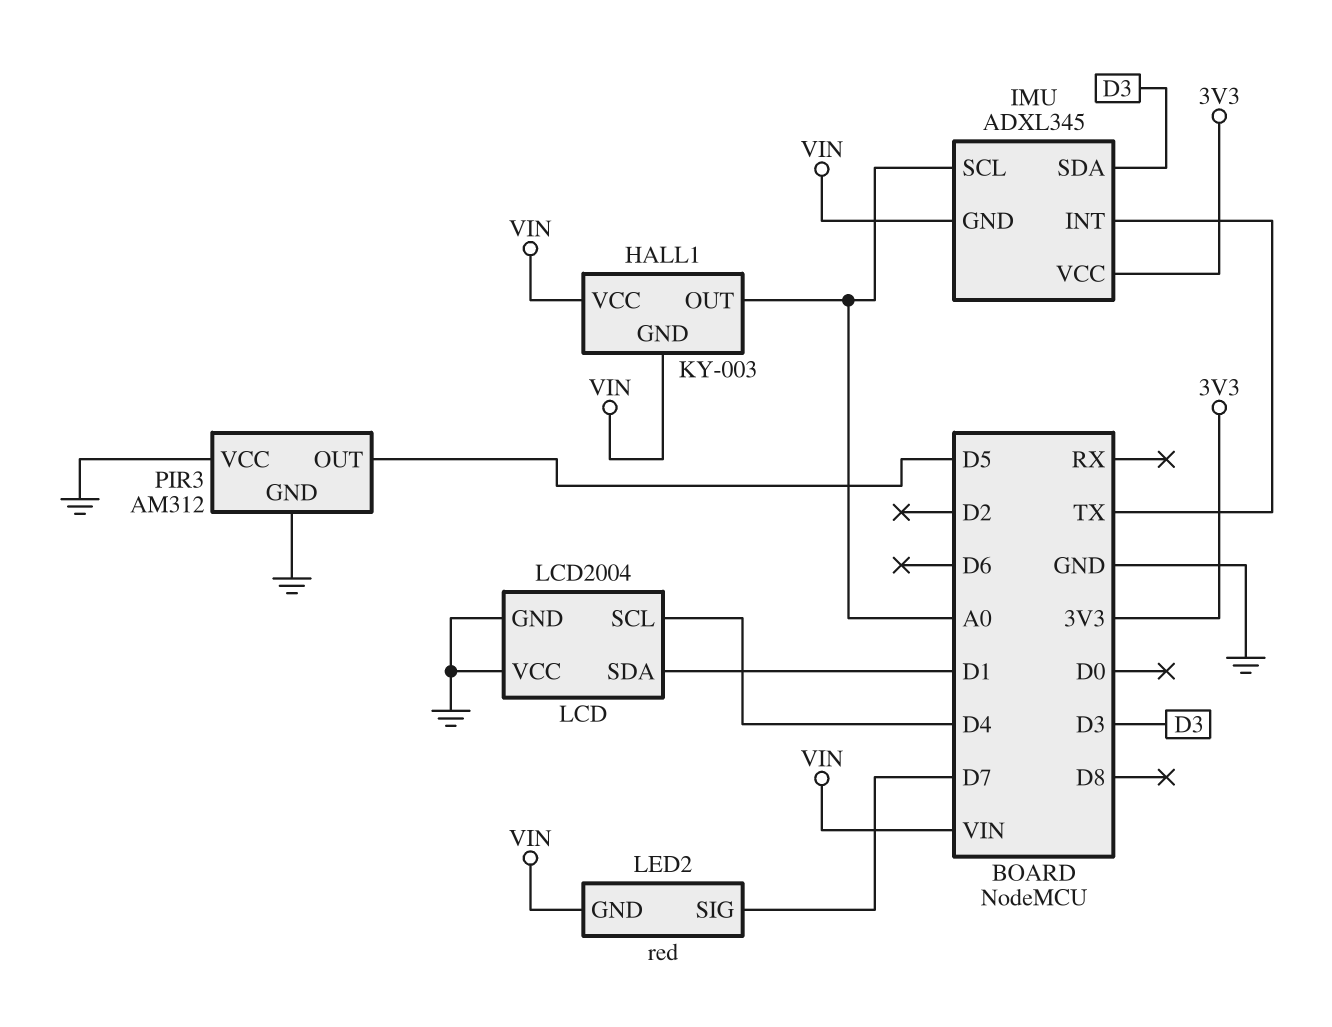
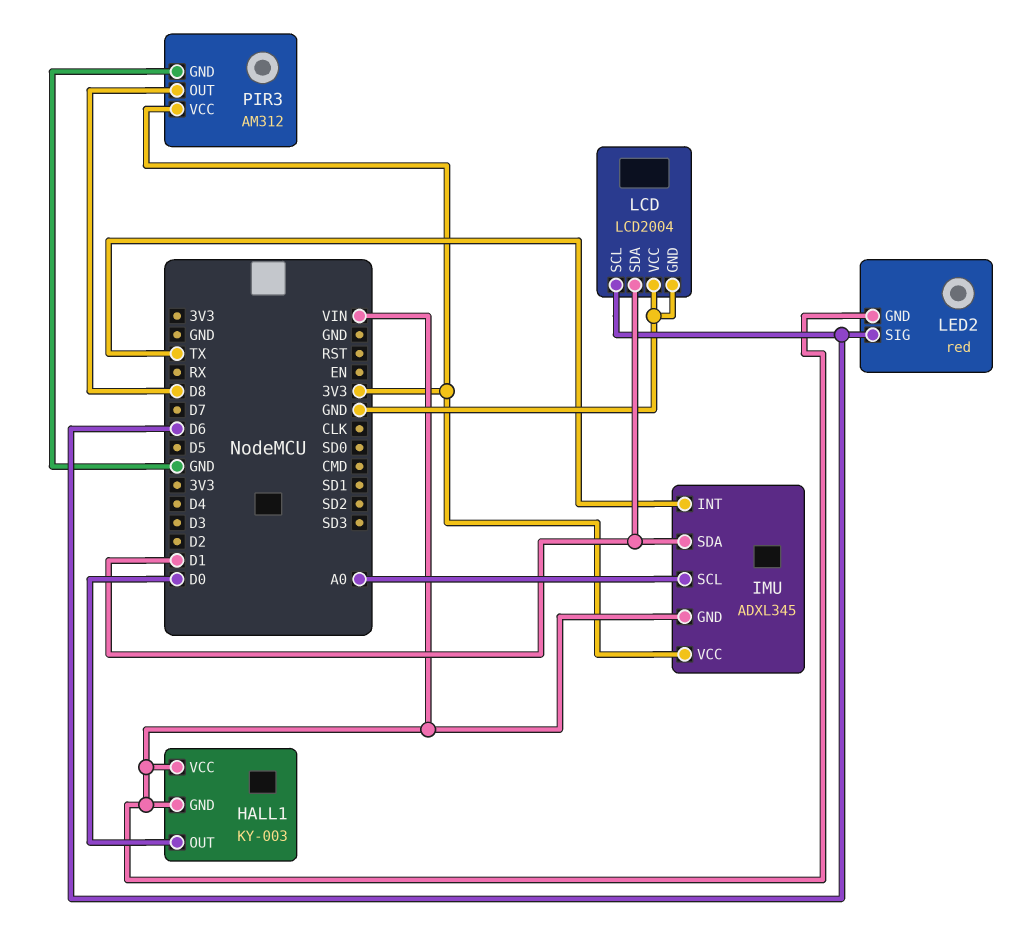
HALL1 pin OUT: A0 -> D0
IMU pin SDA: D3 -> D1
LCD pin SCL: D4 -> D6
LED2 pin SIG: D7 -> D6
PIR3 pin OUT: D5 -> D8
PIR3 pin VCC: GND -> 3V3

